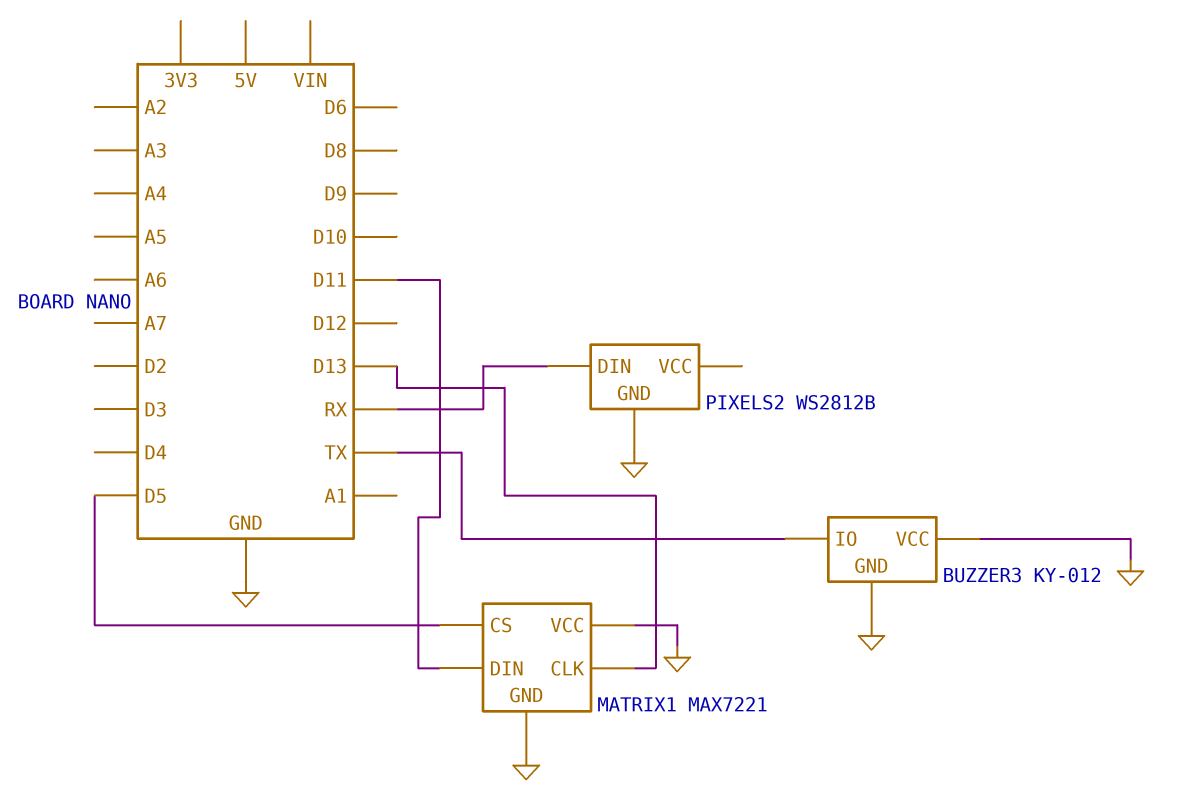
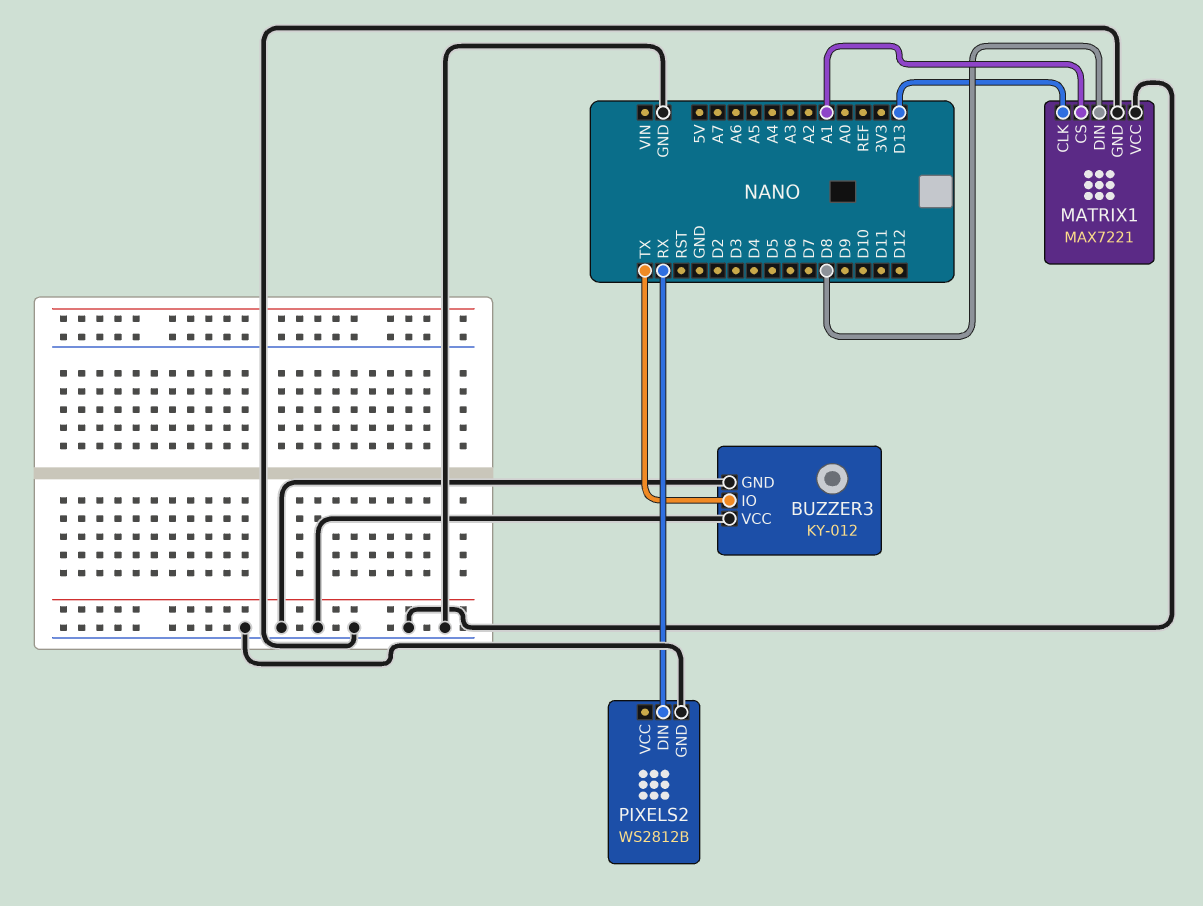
MATRIX1 pin CS: D5 -> A1
MATRIX1 pin DIN: D11 -> D8

